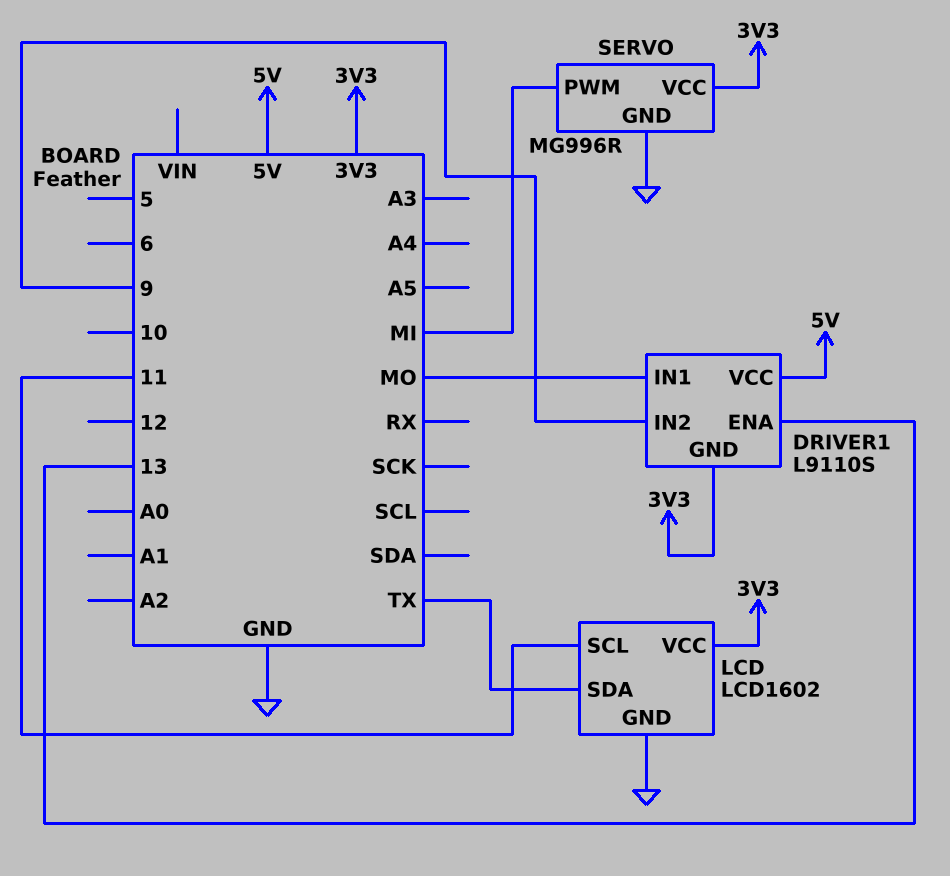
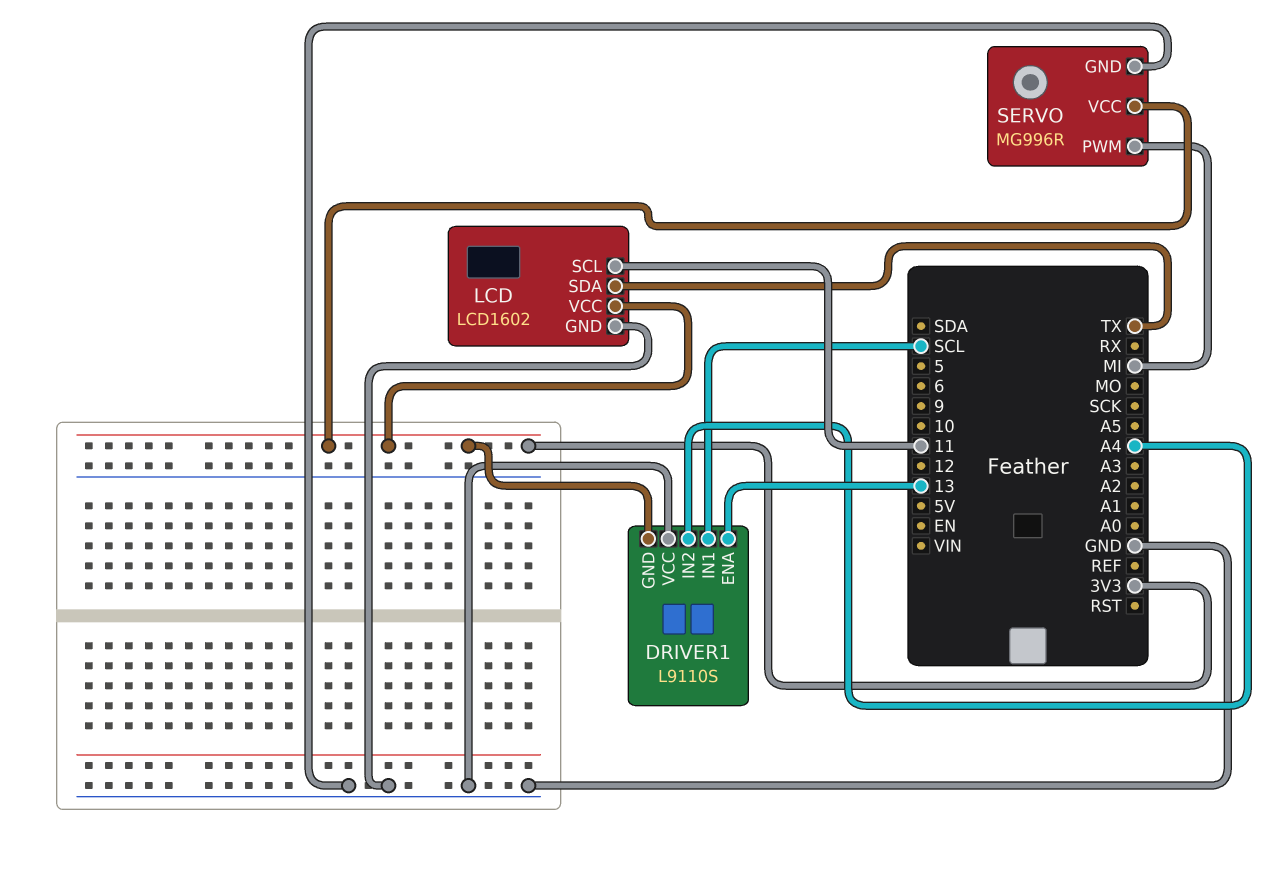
DRIVER1 pin IN1: MO -> SCL
DRIVER1 pin IN2: 9 -> A4
DRIVER1 pin VCC: 5V -> GND

